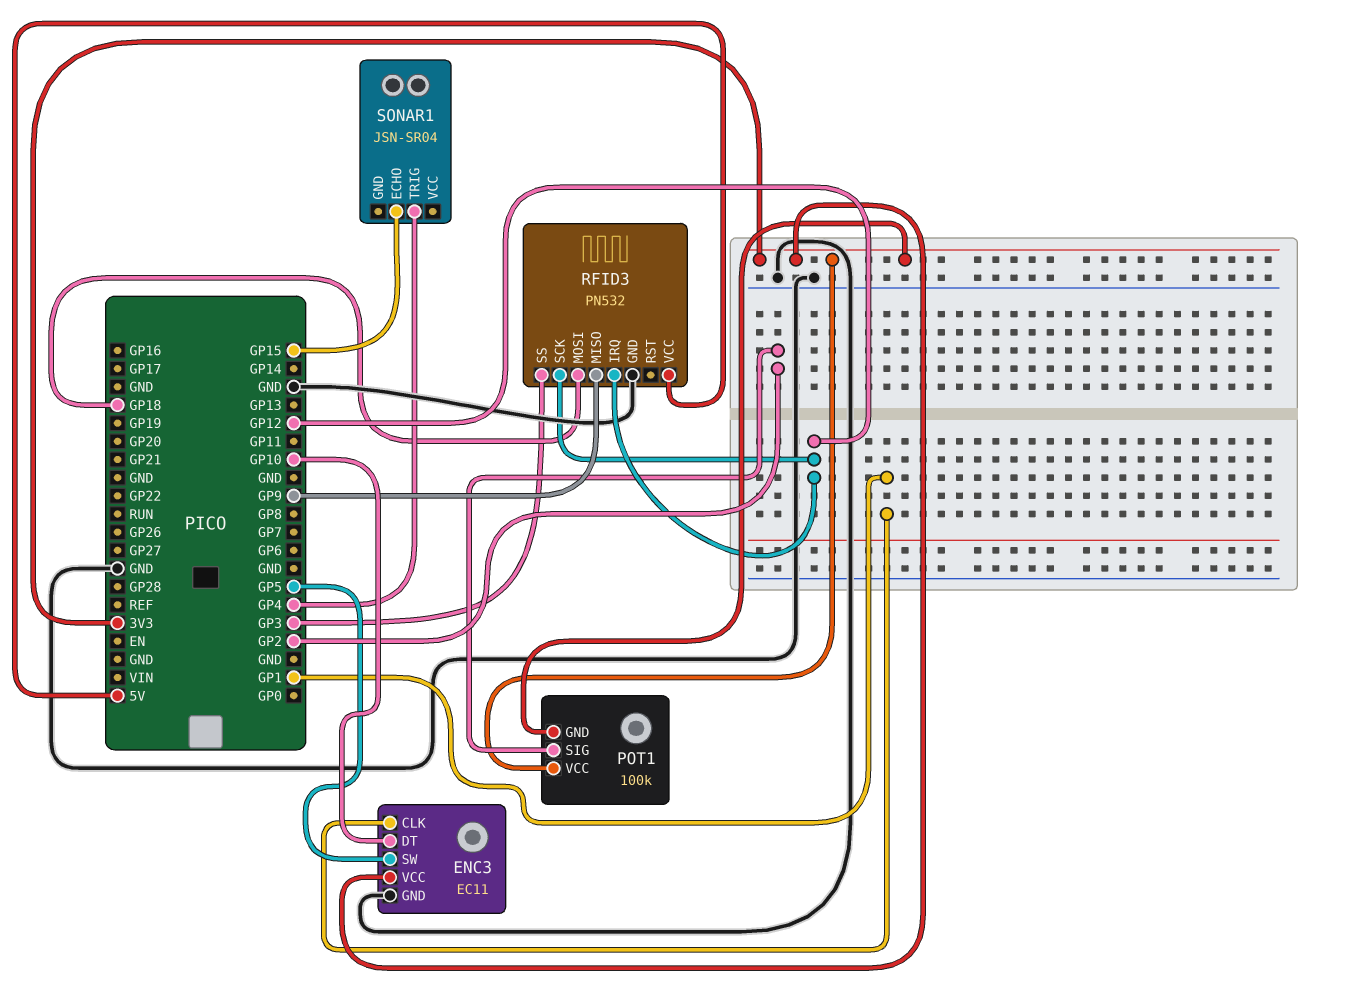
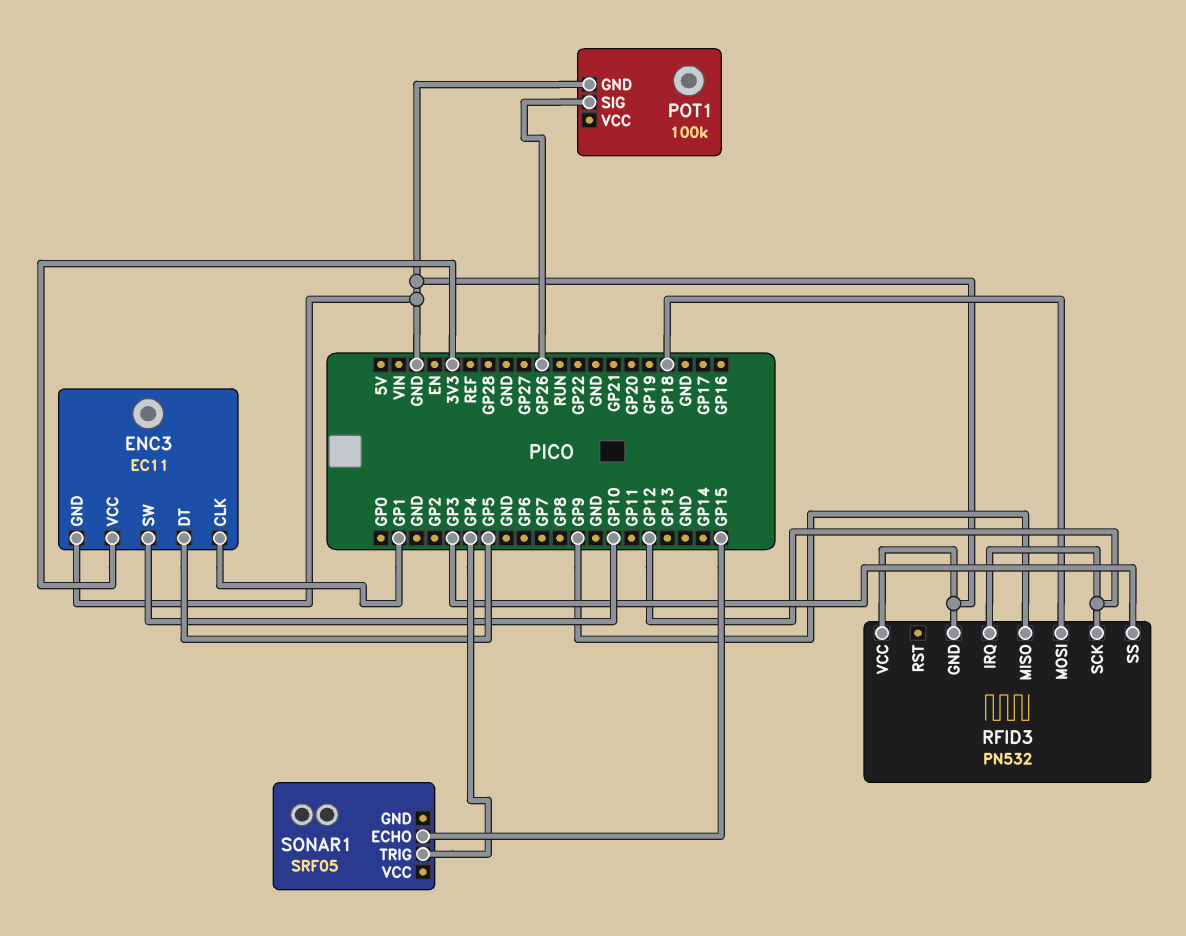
ENC3 pin DT: GP10 -> GP5
ENC3 pin SW: GP5 -> GP10
POT1 pin GND: 3V3 -> GND
POT1 pin SIG: GP2 -> GP26
POT1 pin VCC: 3V3 -> none
RFID3 pin VCC: 5V -> GND
SONAR1: JSN-SR04 -> SRF05

